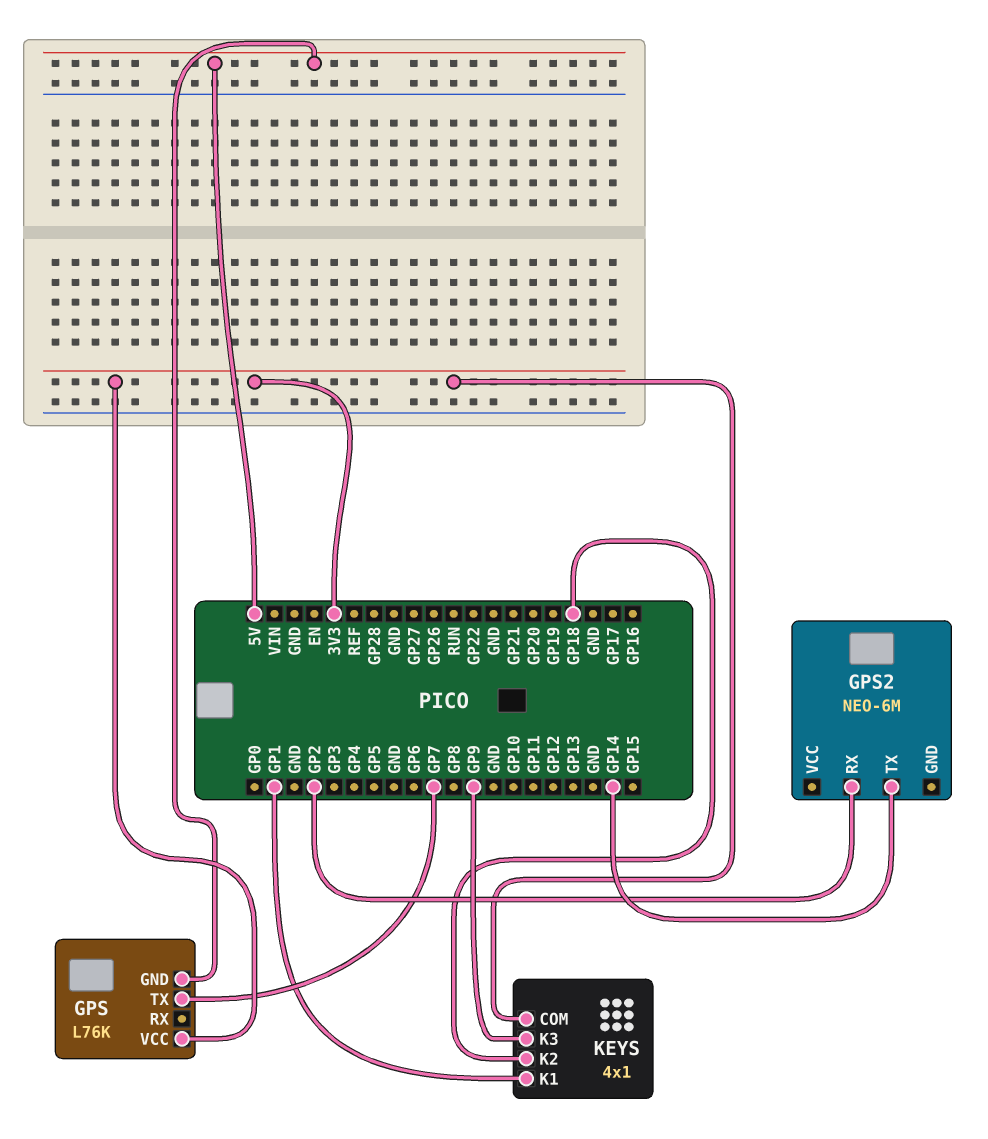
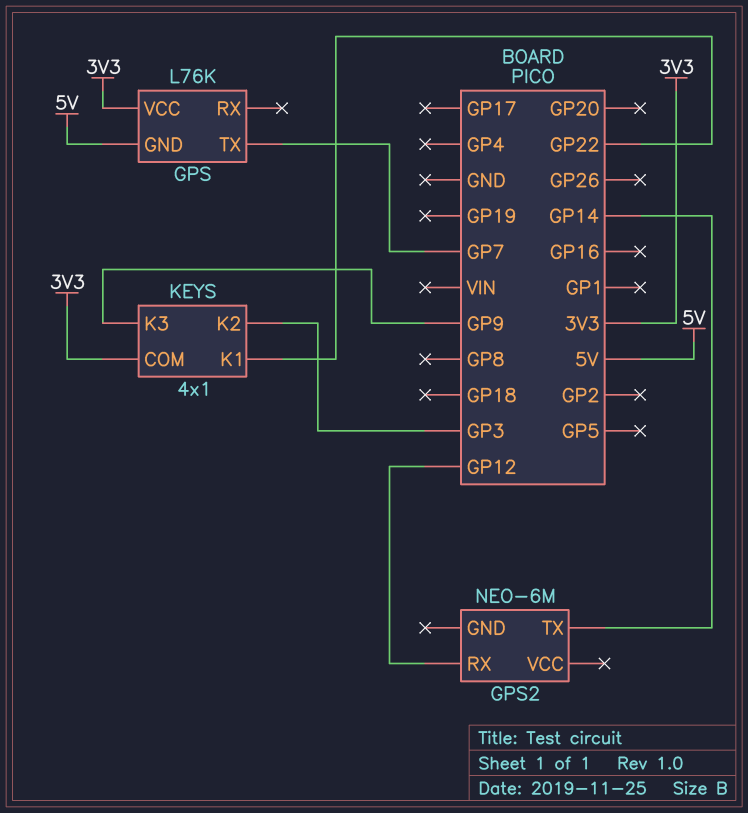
GPS2 pin RX: GP2 -> GP12
KEYS pin K1: GP1 -> GP22
KEYS pin K2: GP18 -> GP3

